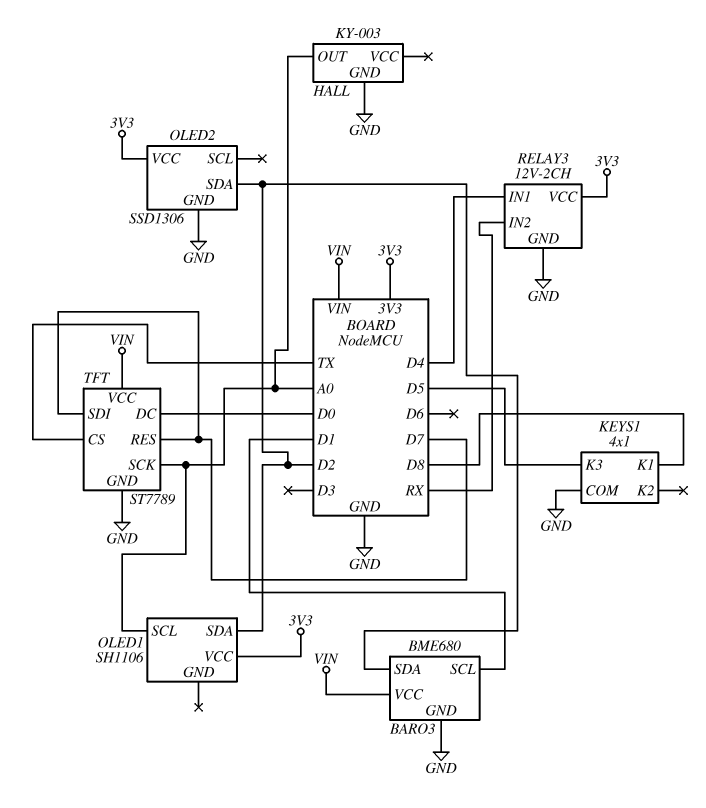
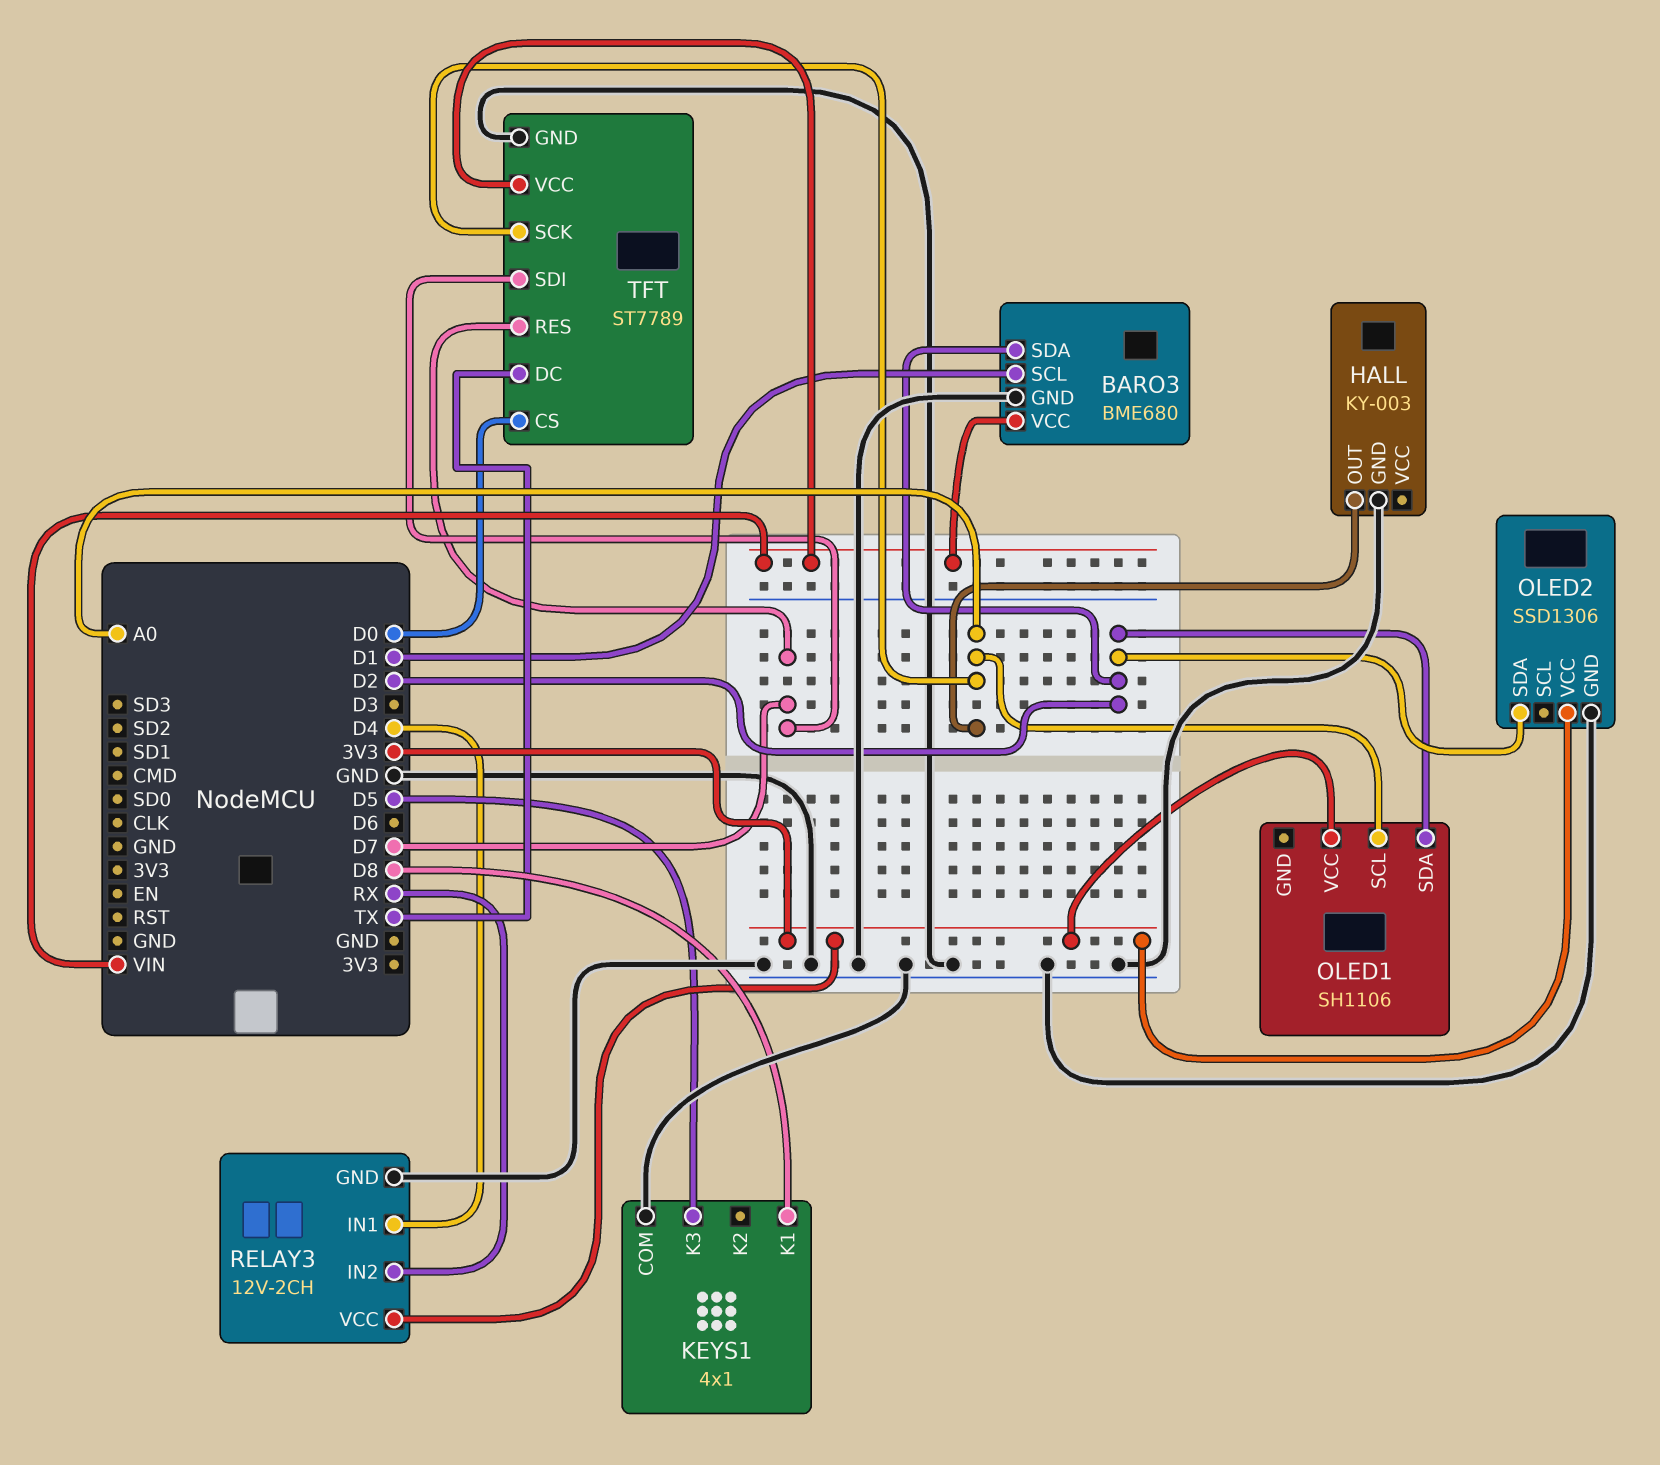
TFT pin CS: TX -> D0
TFT pin DC: D0 -> TX

